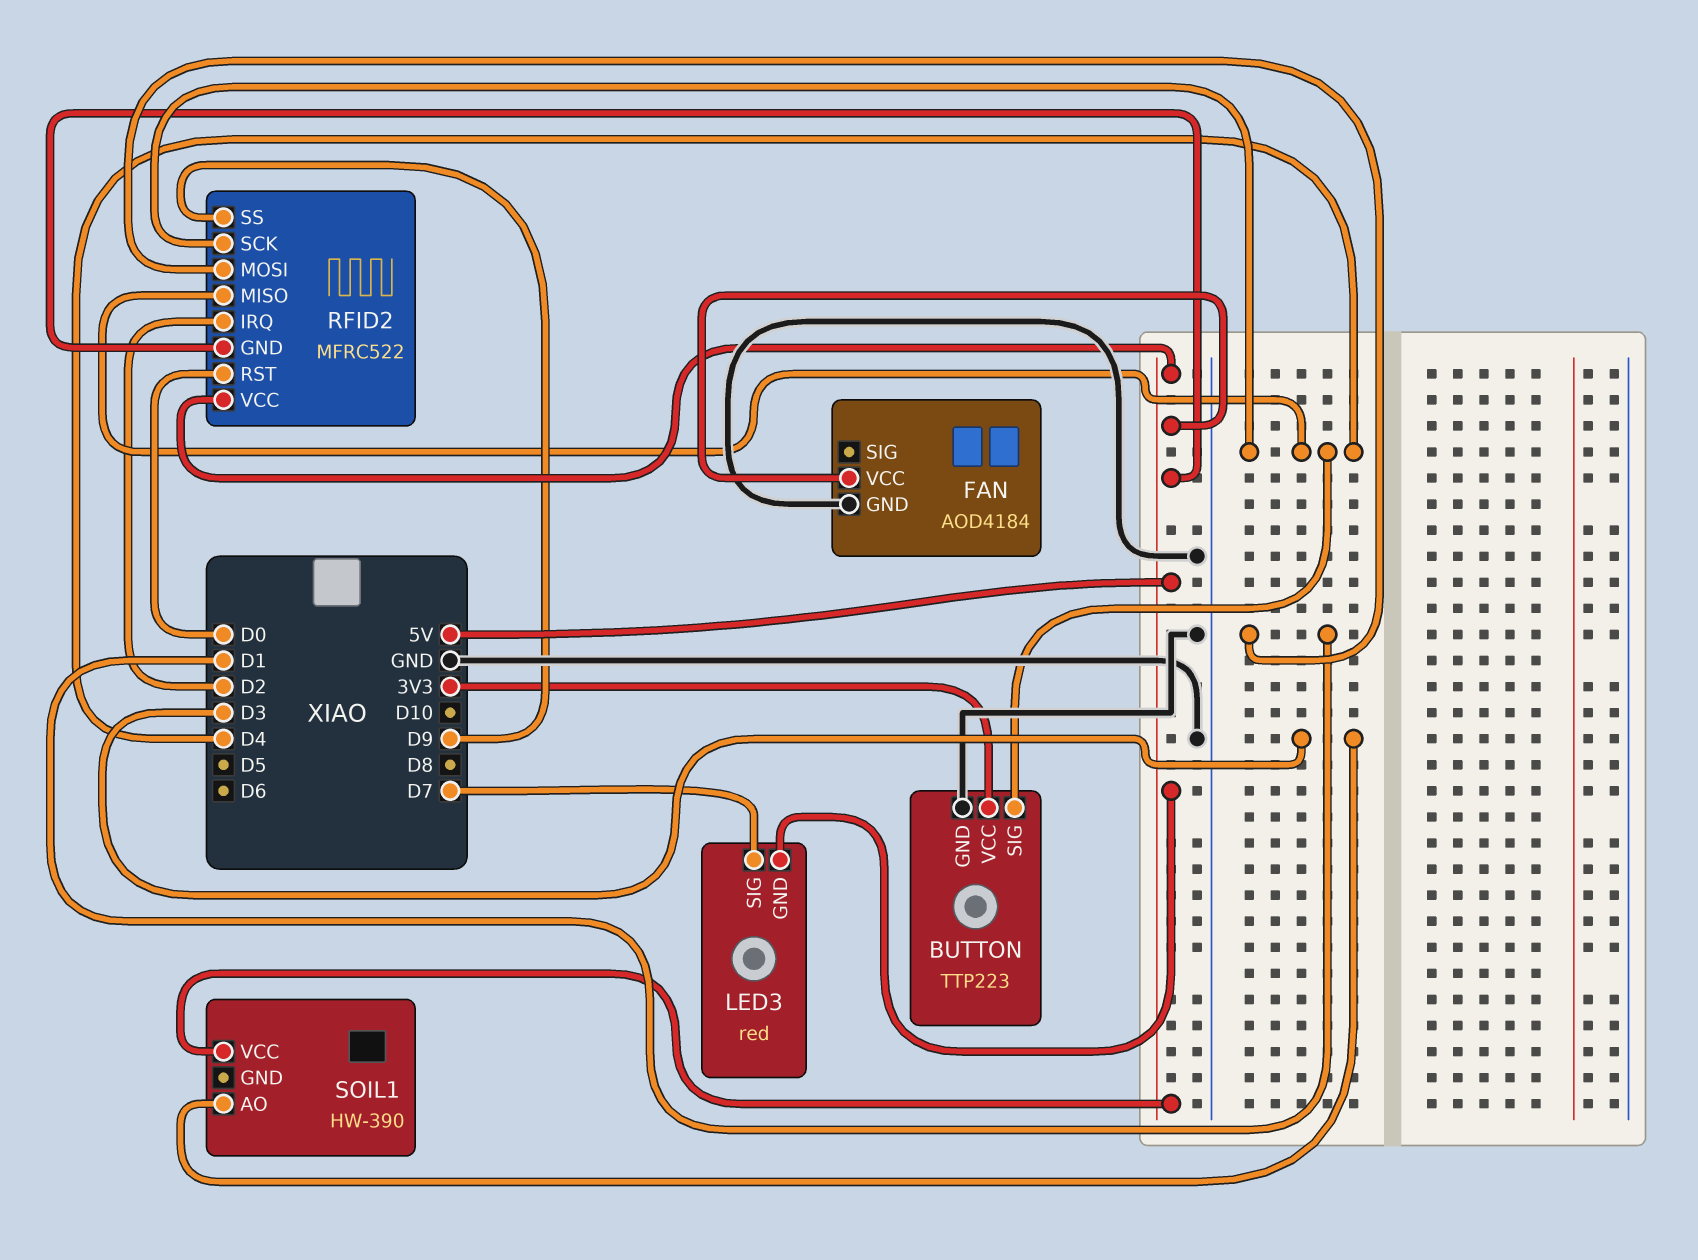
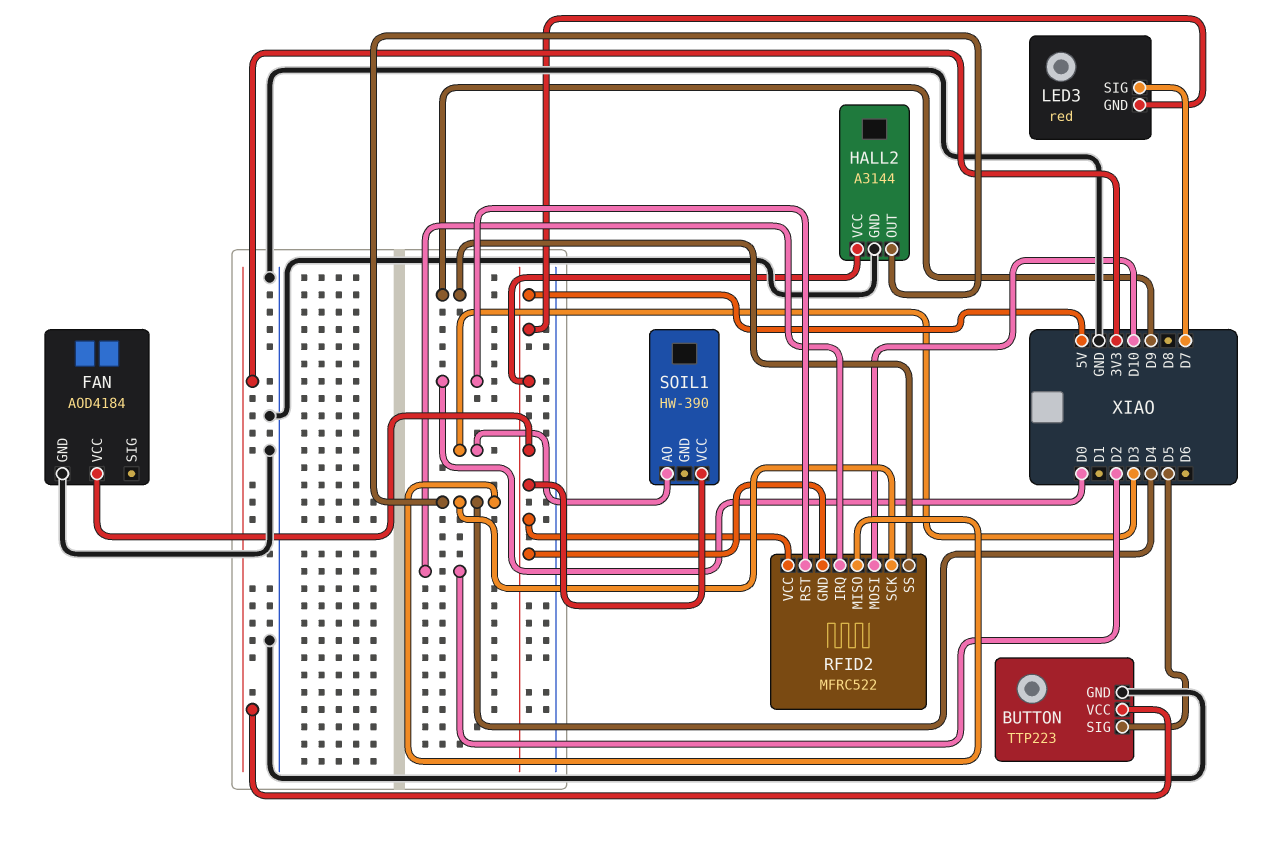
BUTTON pin SIG: D4 -> D5
HALL2: none -> A3144
HALL2 pin GND: none -> GND
HALL2 pin OUT: none -> D4
HALL2 pin VCC: none -> 5V
RFID2 pin MOSI: D1 -> D10

